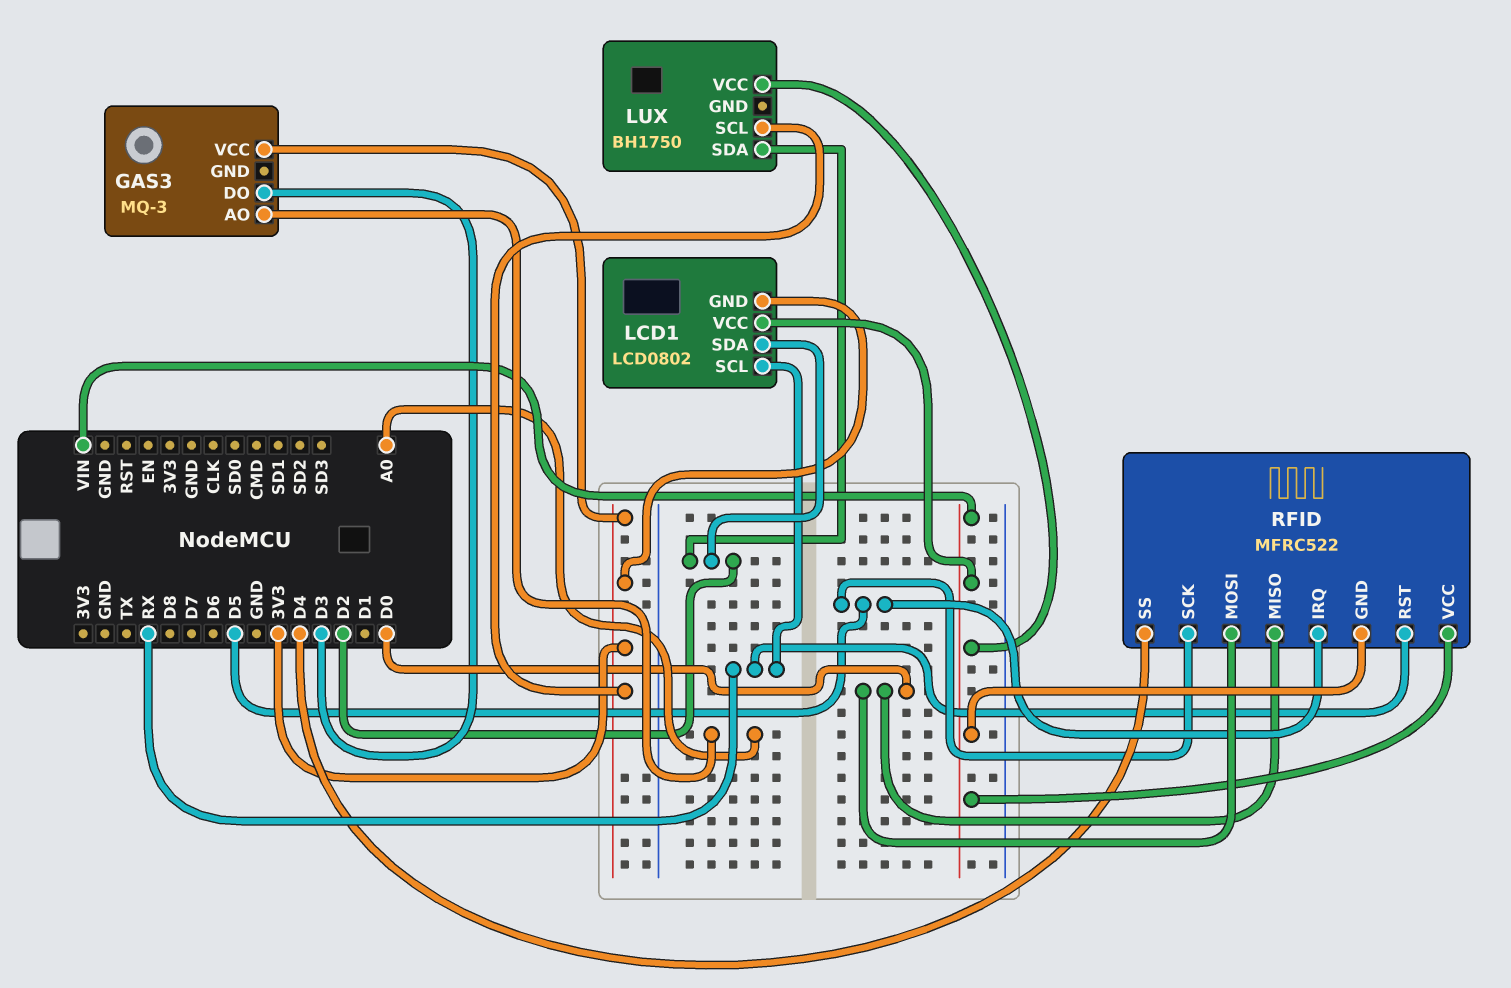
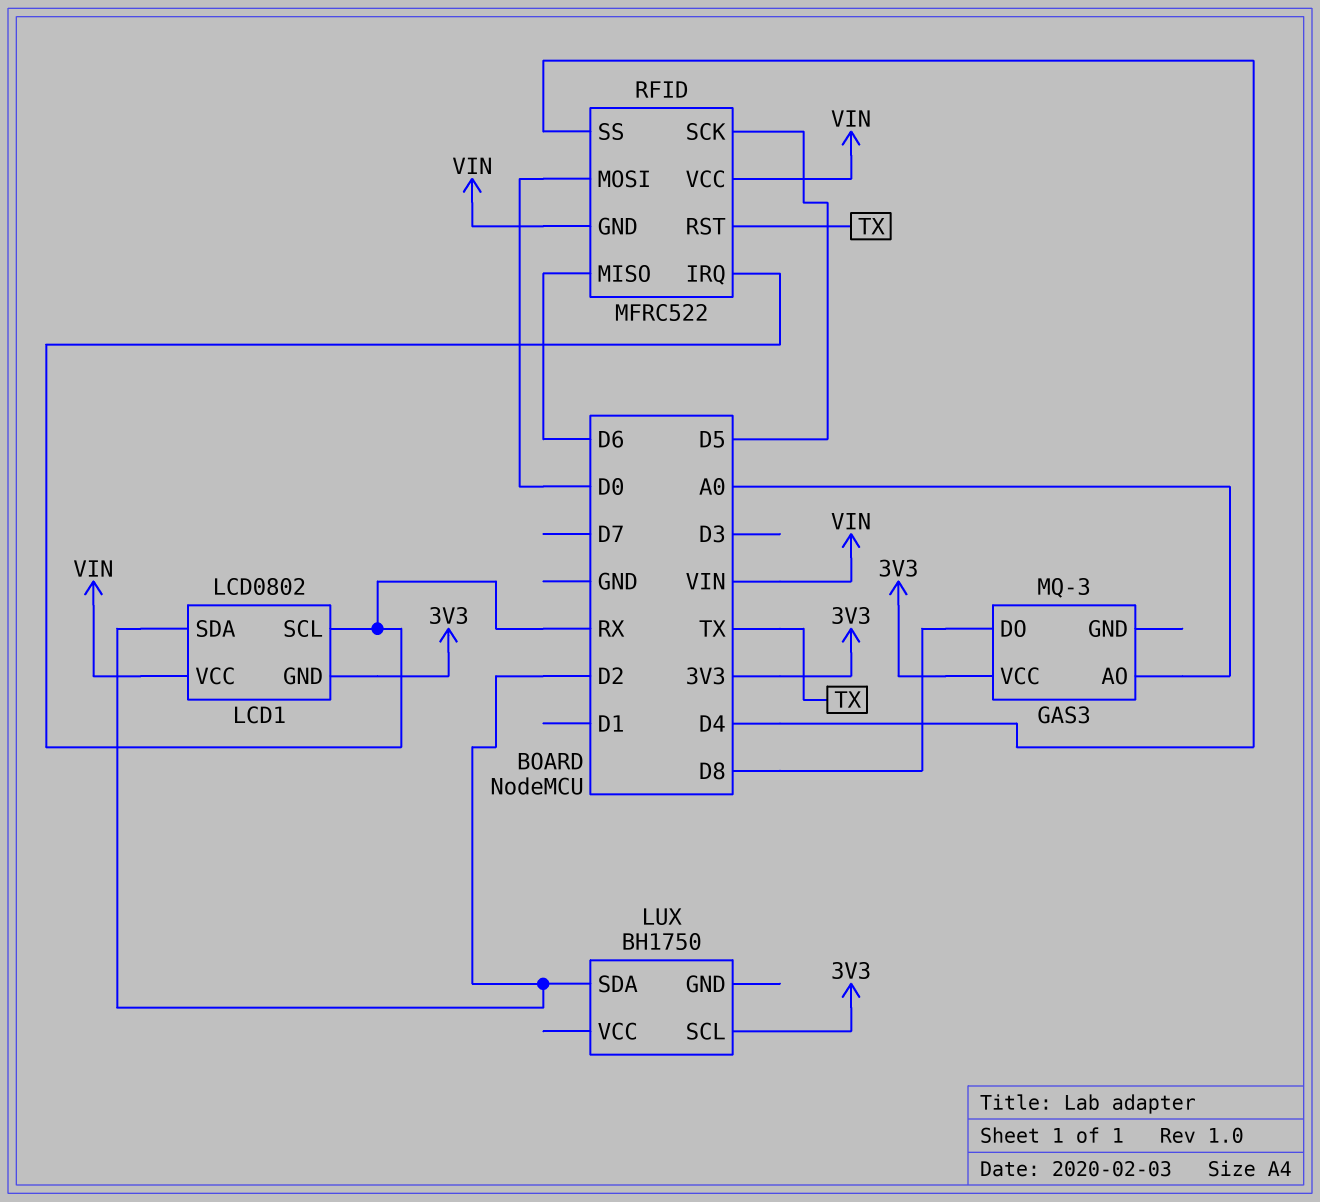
GAS3 pin DO: D3 -> D8
LUX pin VCC: VIN -> none
RFID pin IRQ: D5 -> RX
RFID pin MISO: D0 -> D6
RFID pin RST: RX -> TX

